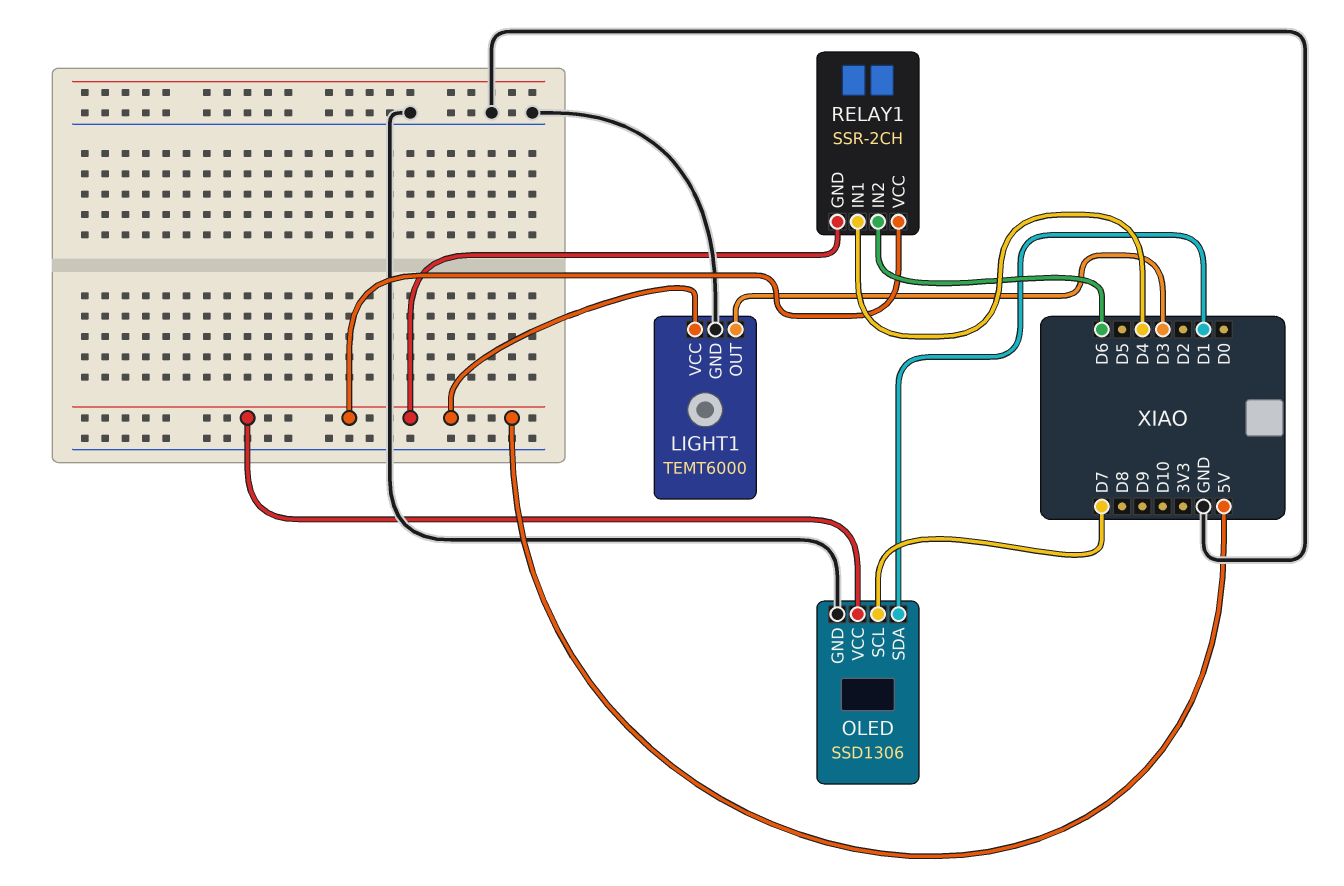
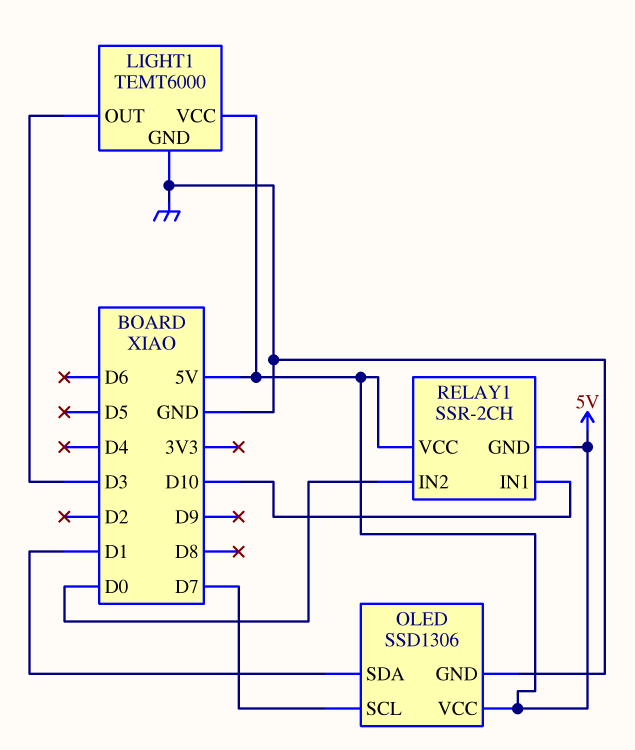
RELAY1 pin IN1: D4 -> D10
RELAY1 pin IN2: D6 -> D0

